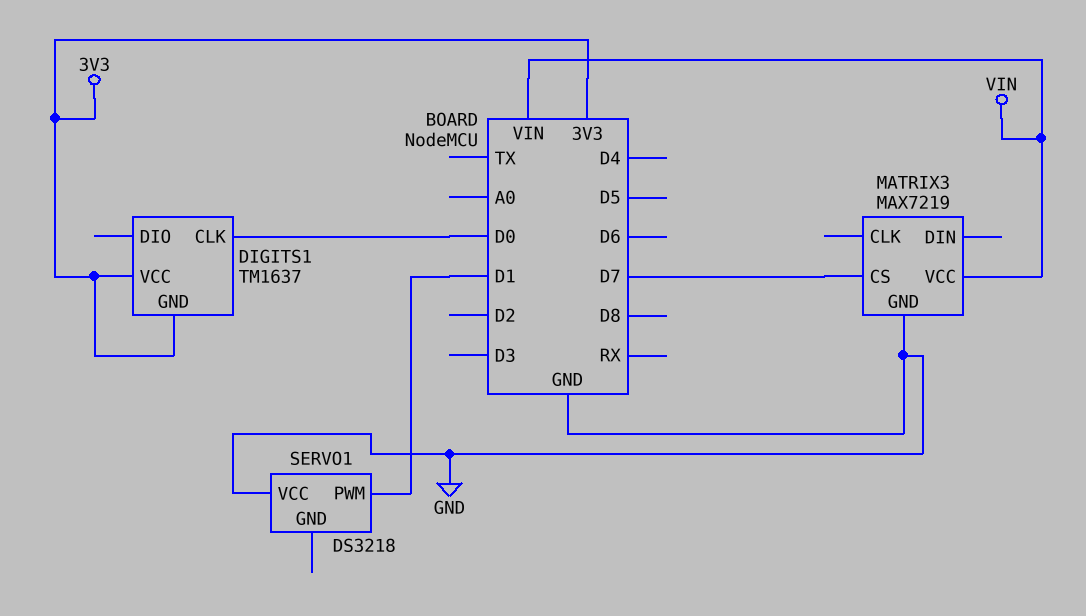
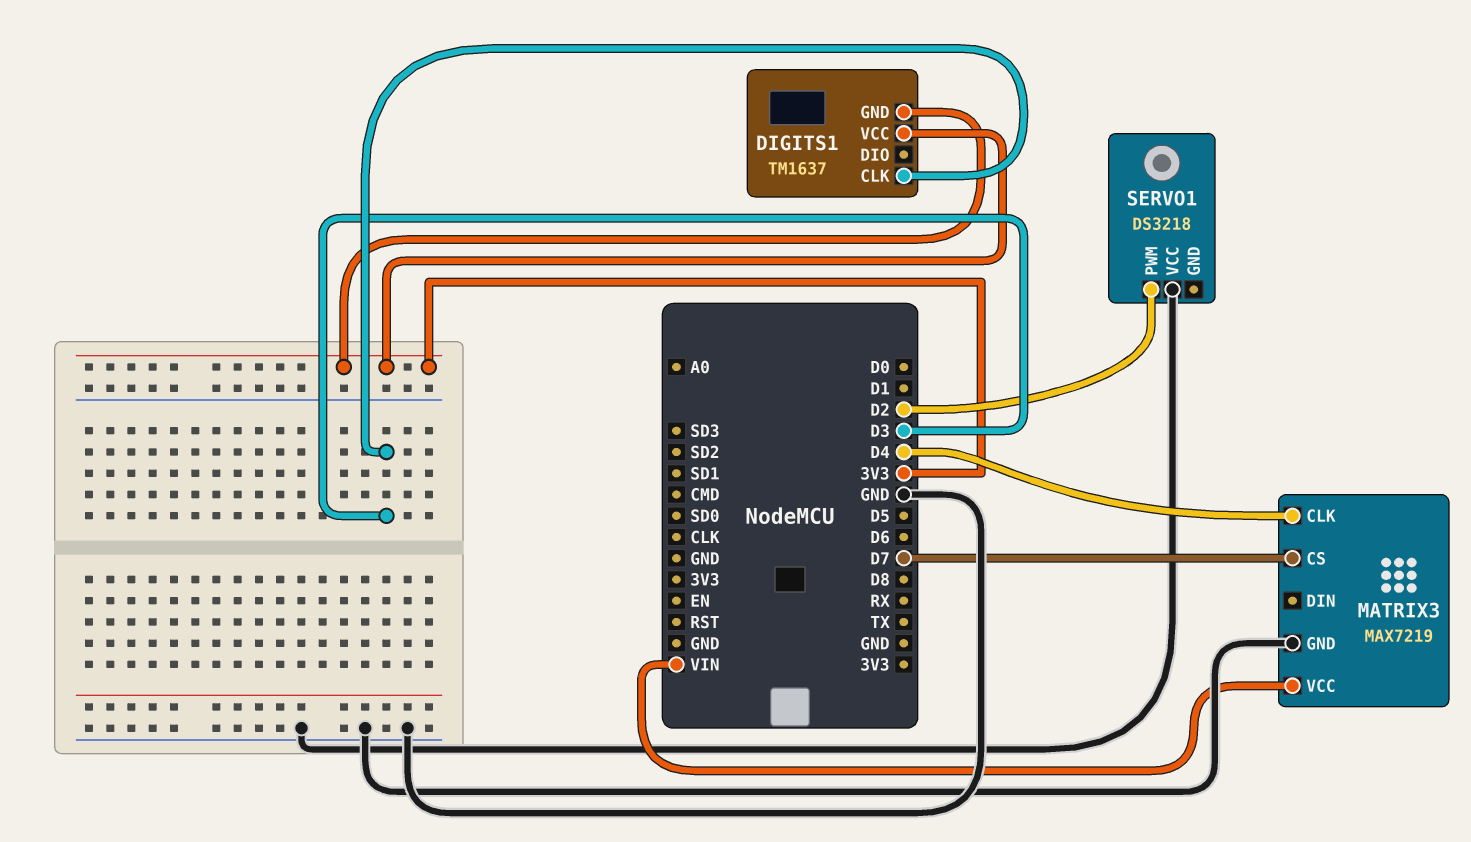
DIGITS1 pin CLK: D0 -> D3
MATRIX3 pin CLK: none -> D4
SERVO1 pin PWM: D1 -> D2

